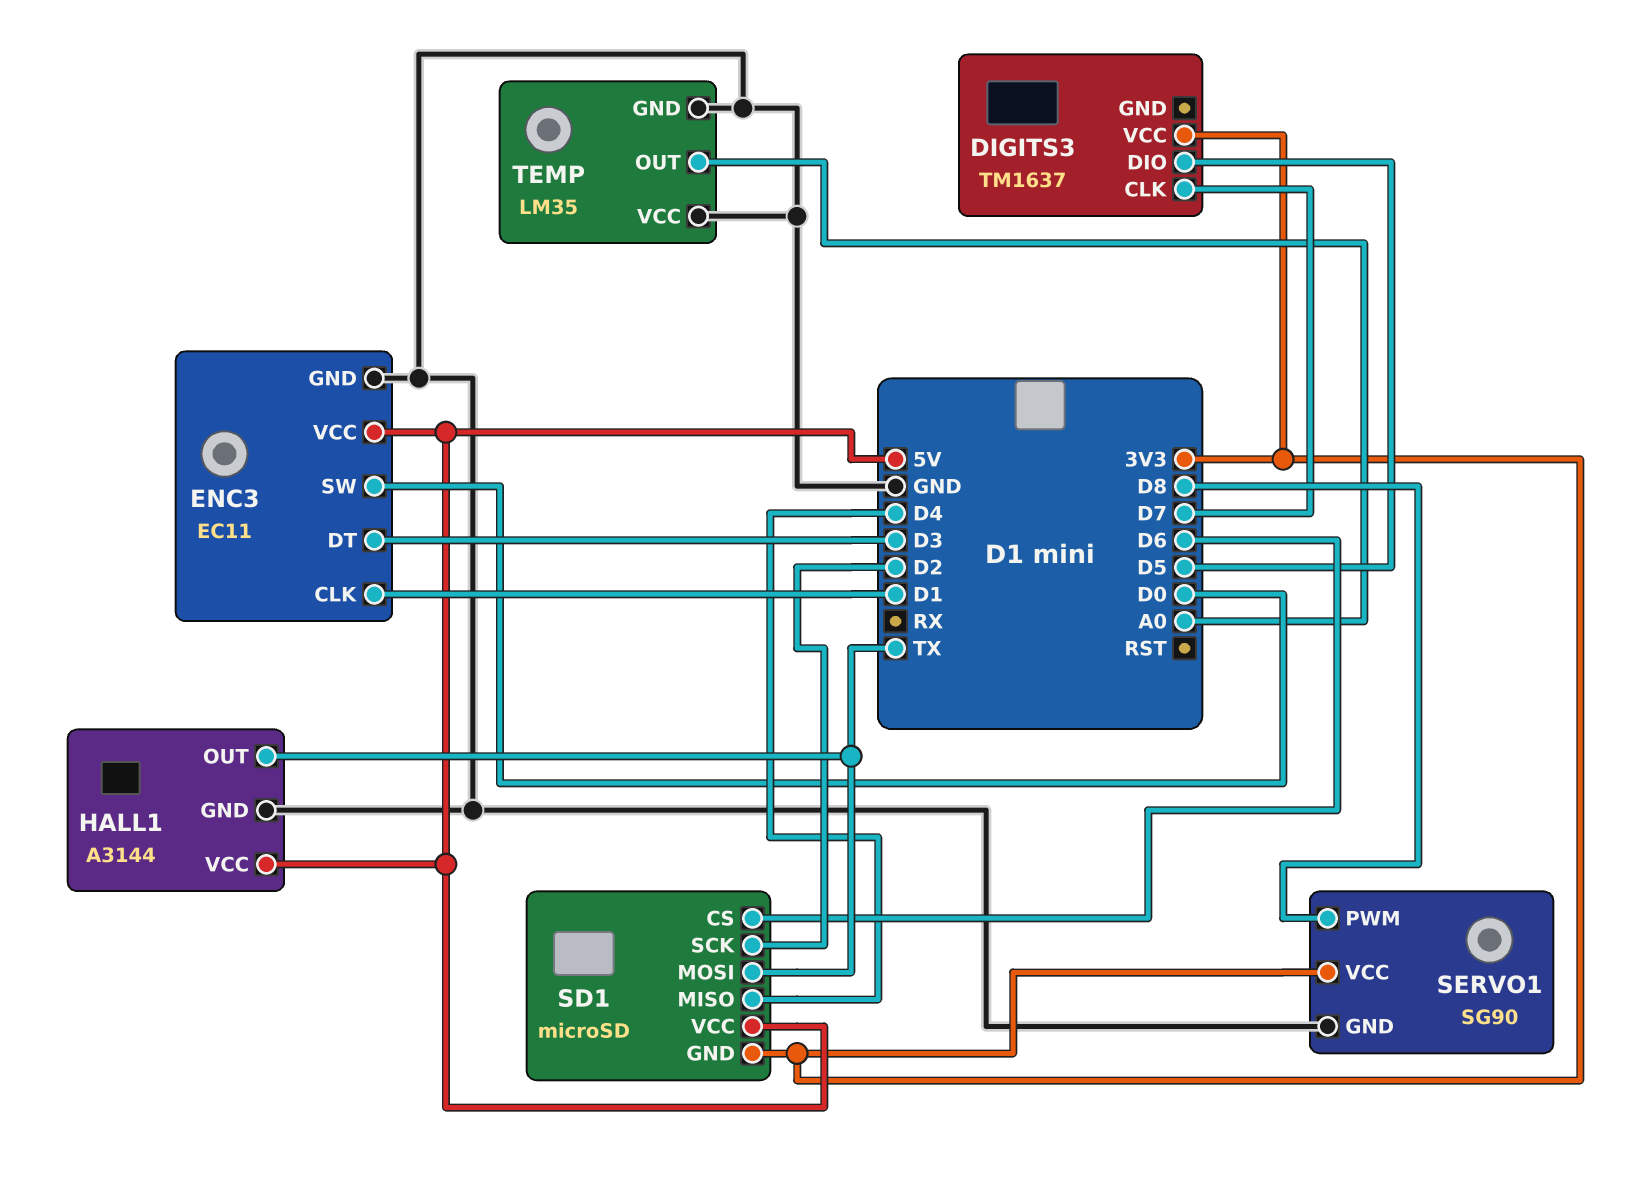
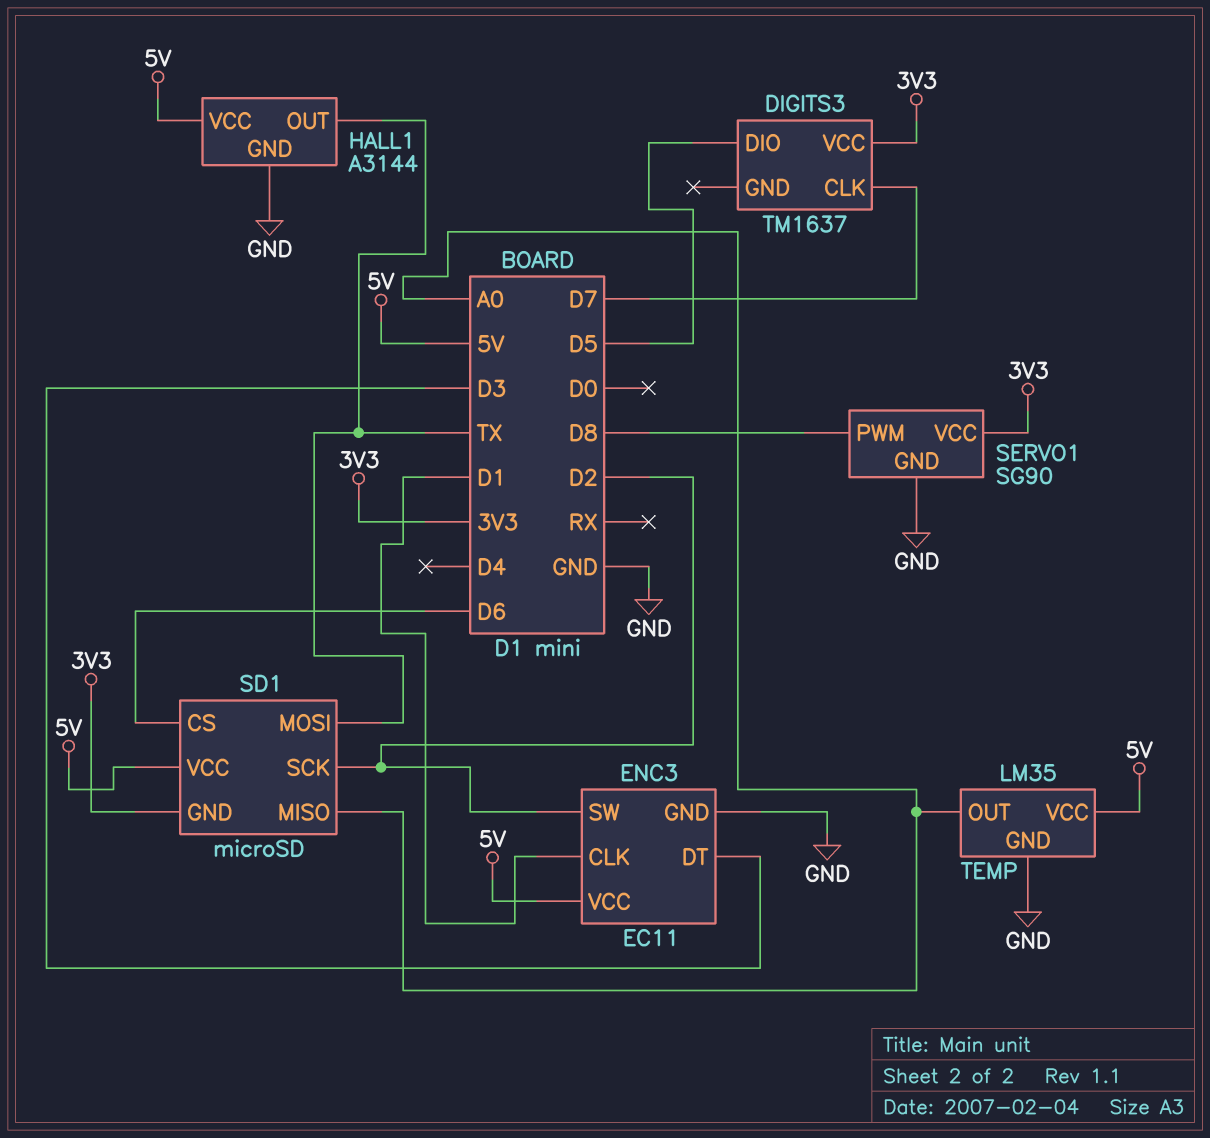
ENC3 pin SW: D0 -> D2
SD1 pin MISO: D4 -> A0
TEMP pin VCC: GND -> 5V

